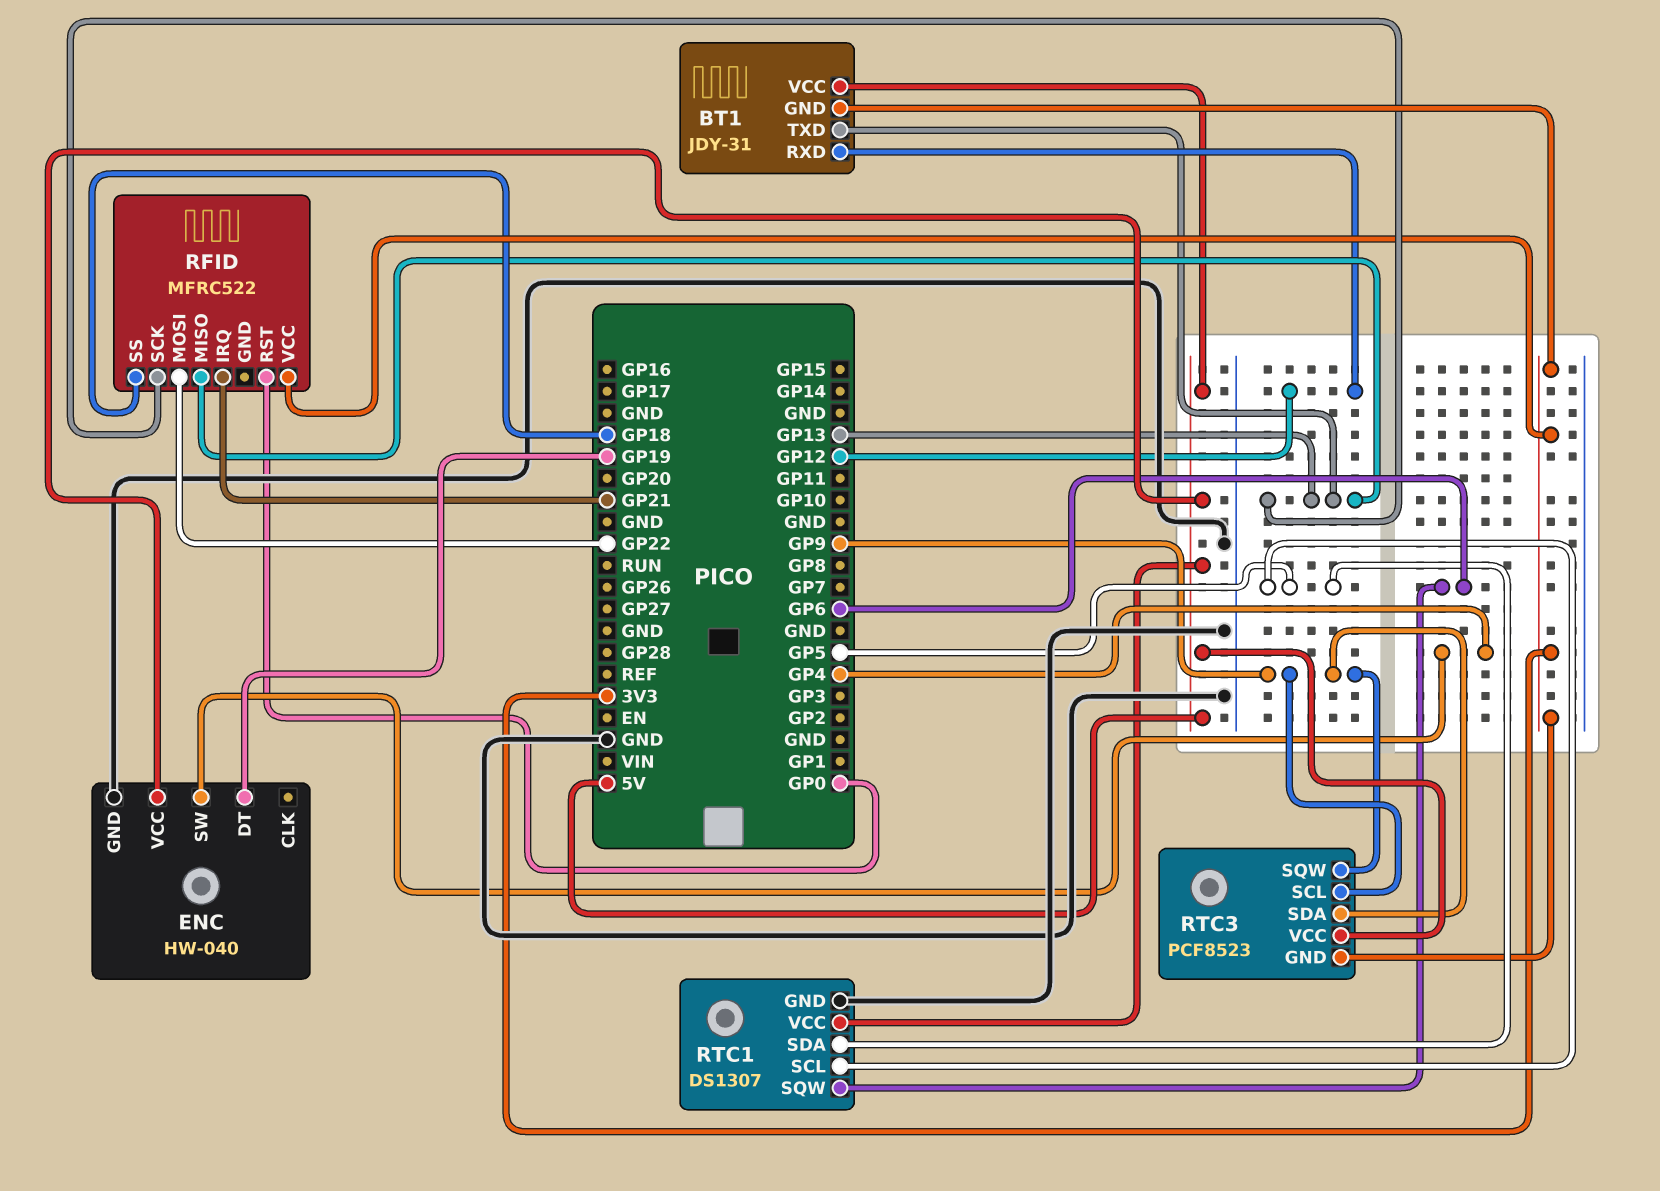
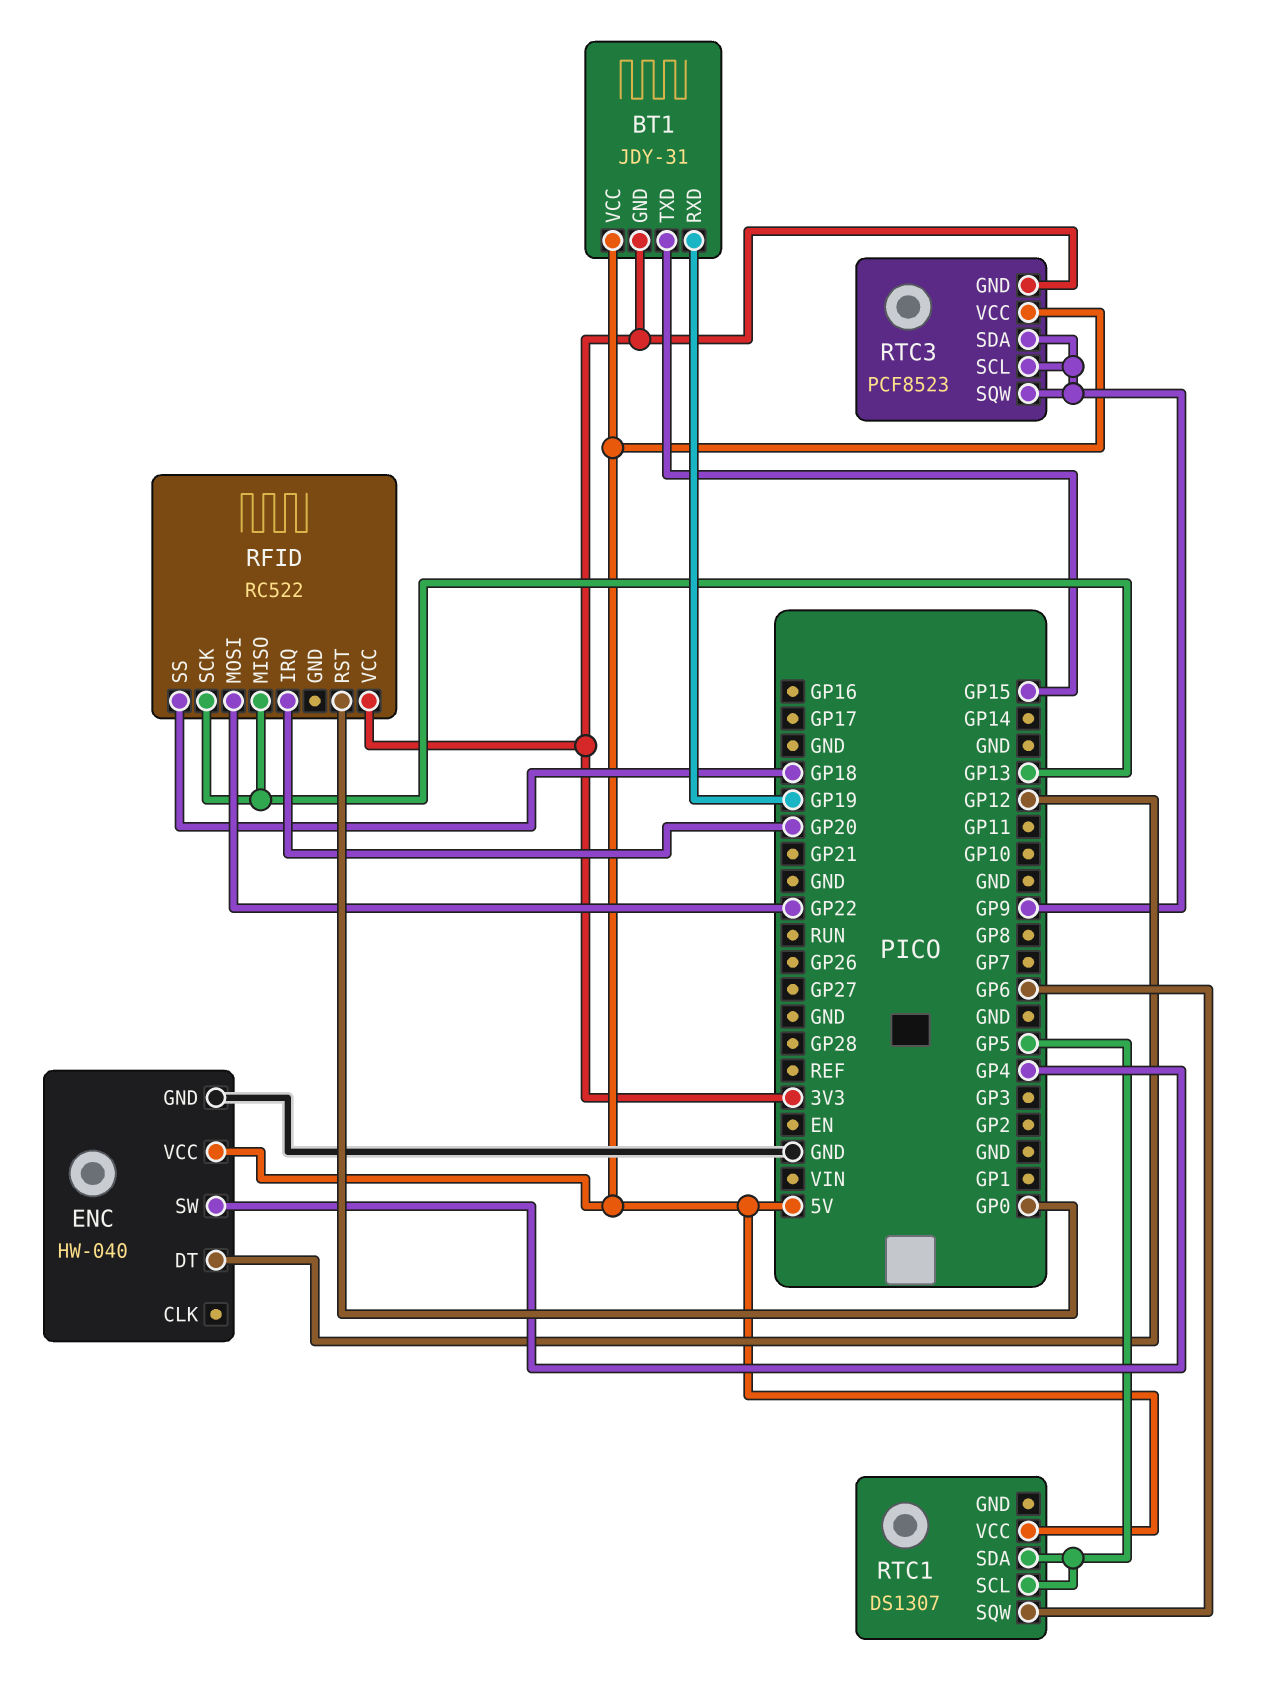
BT1 pin RXD: GP12 -> GP19
BT1 pin TXD: GP13 -> GP15
ENC pin DT: GP19 -> GP12
RFID: MFRC522 -> RC522
RFID pin IRQ: GP21 -> GP20
RTC1 pin GND: GND -> none

